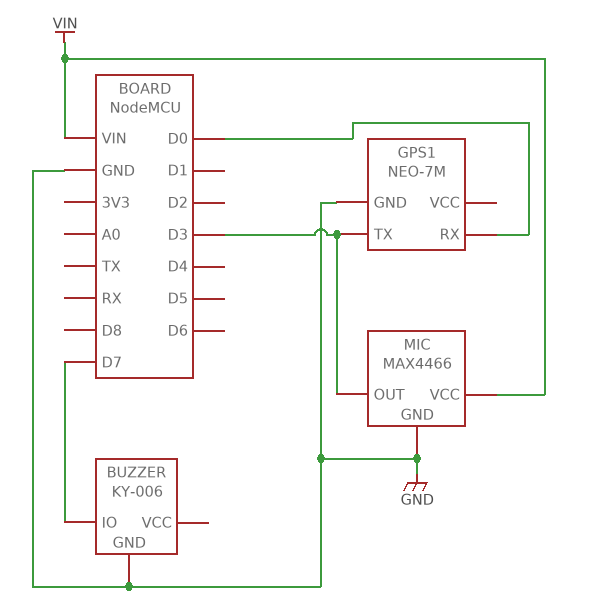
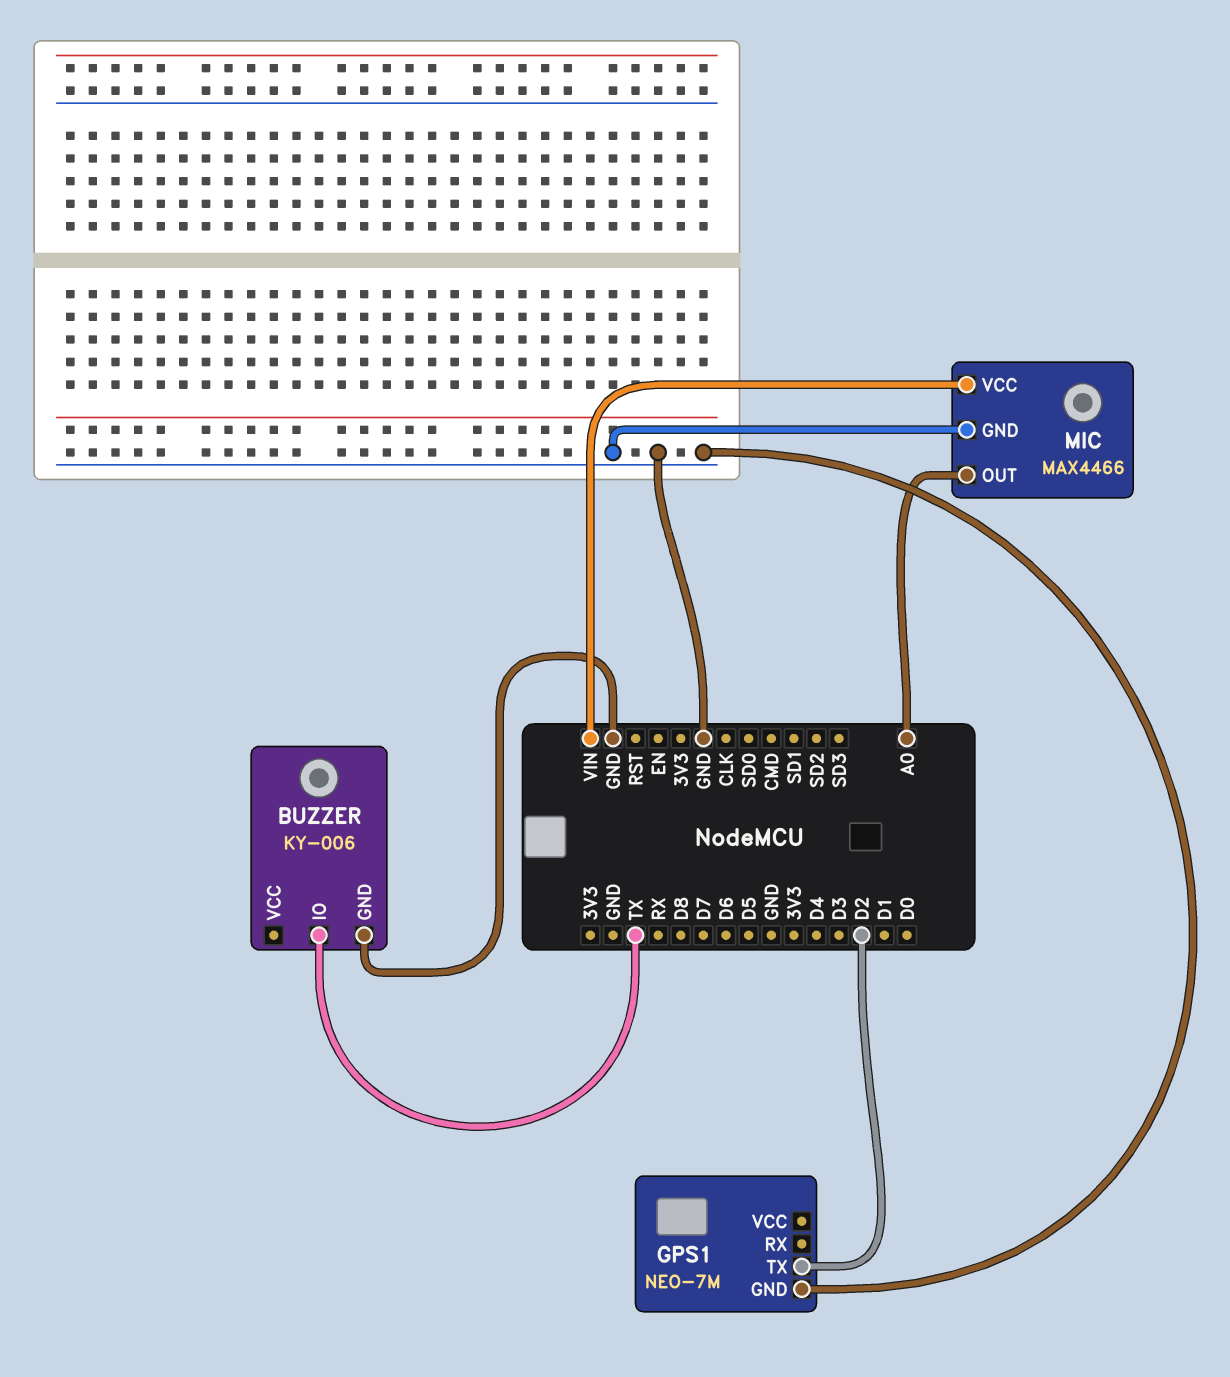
BUZZER pin IO: D7 -> TX
GPS1 pin RX: D0 -> none
GPS1 pin TX: D3 -> D2
MIC pin OUT: D3 -> A0

